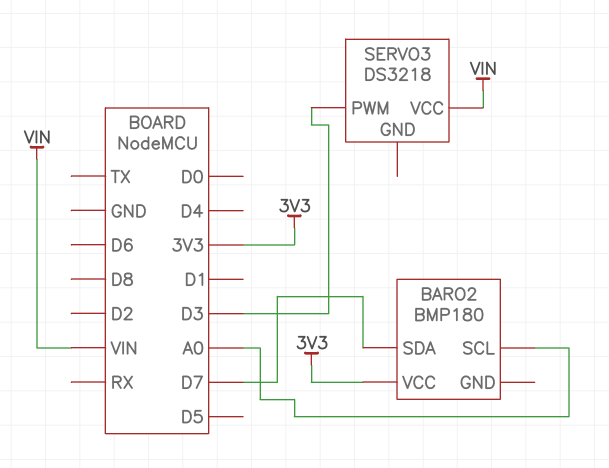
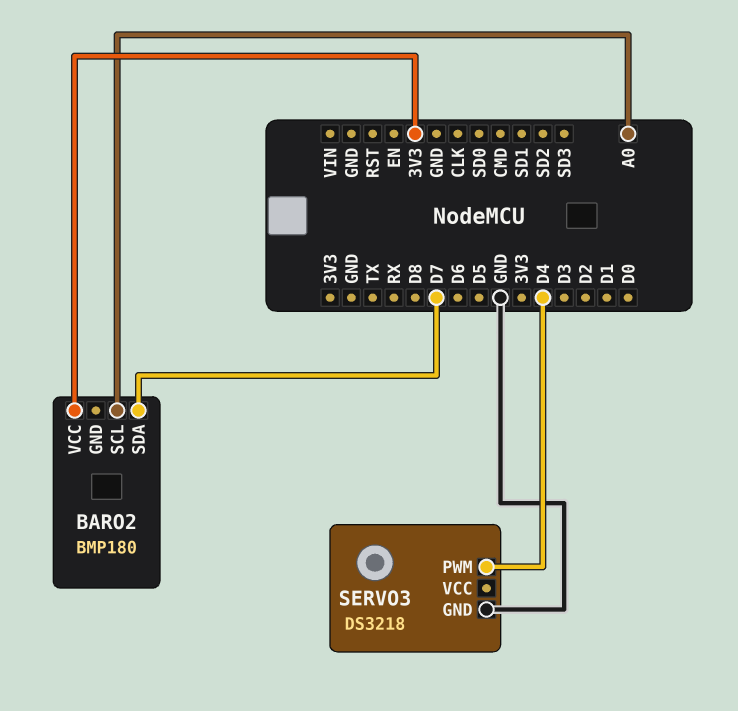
SERVO3 pin GND: none -> GND
SERVO3 pin PWM: D3 -> D4
SERVO3 pin VCC: VIN -> none

